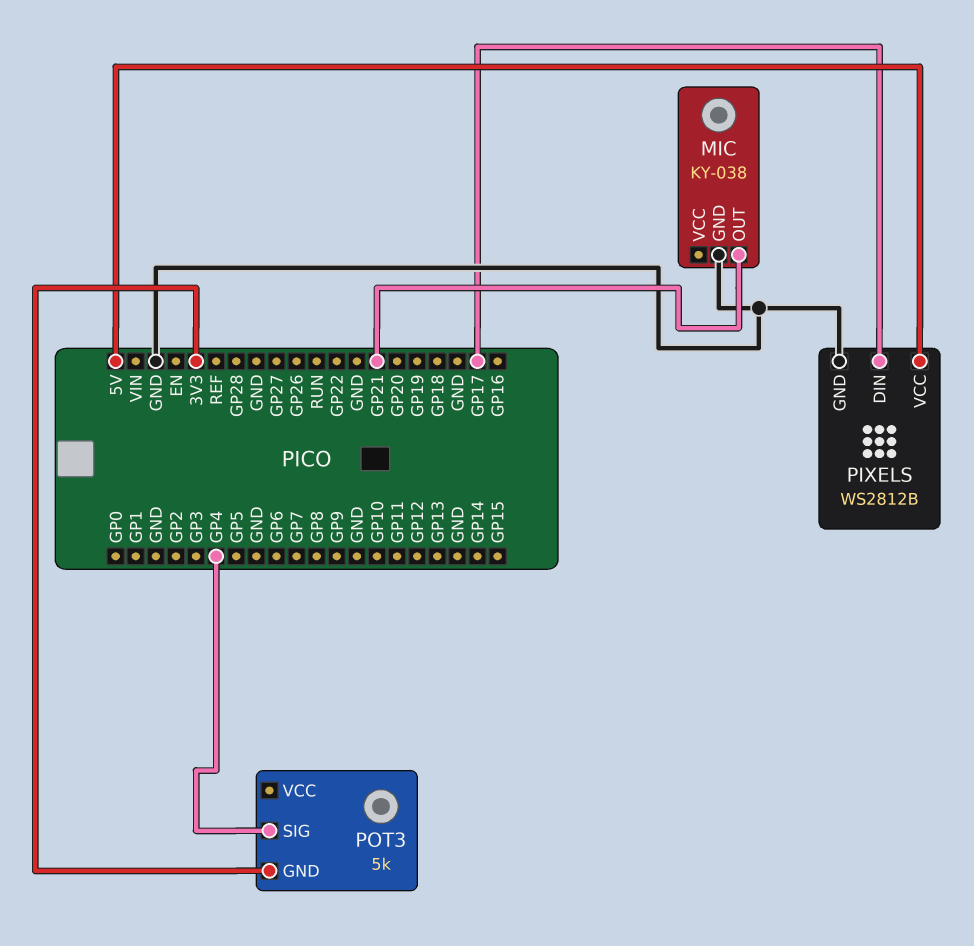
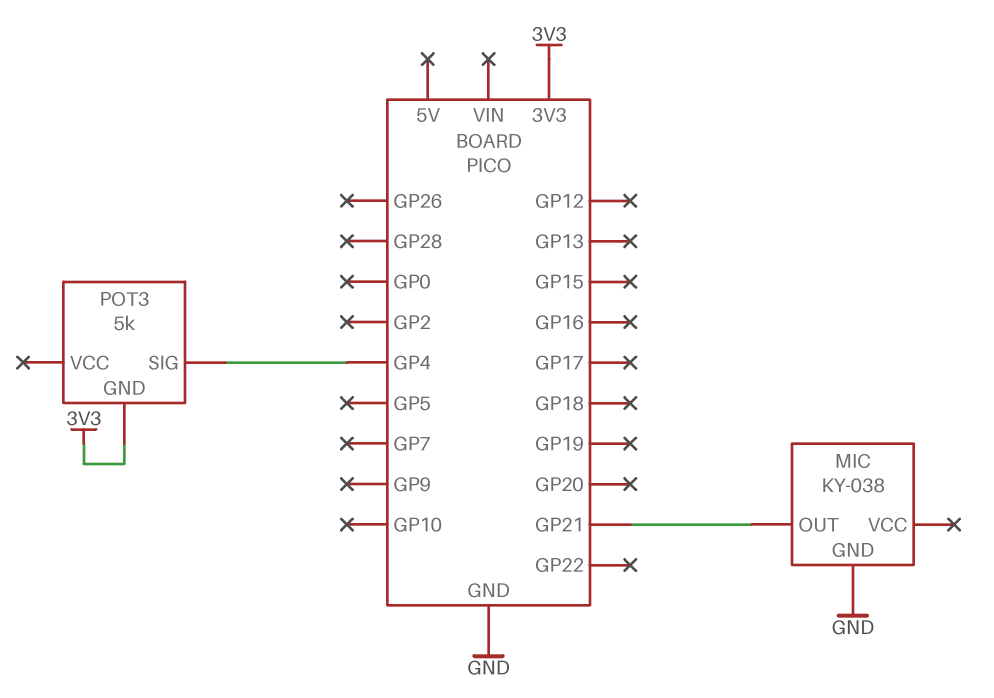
PIXELS: WS2812B -> none
PIXELS pin DIN: GP17 -> none
PIXELS pin GND: GND -> none
PIXELS pin VCC: 5V -> none

